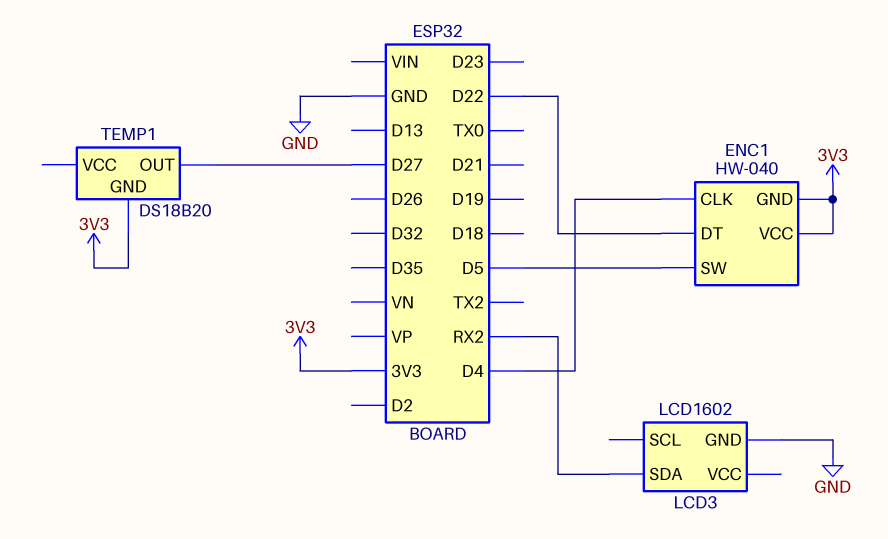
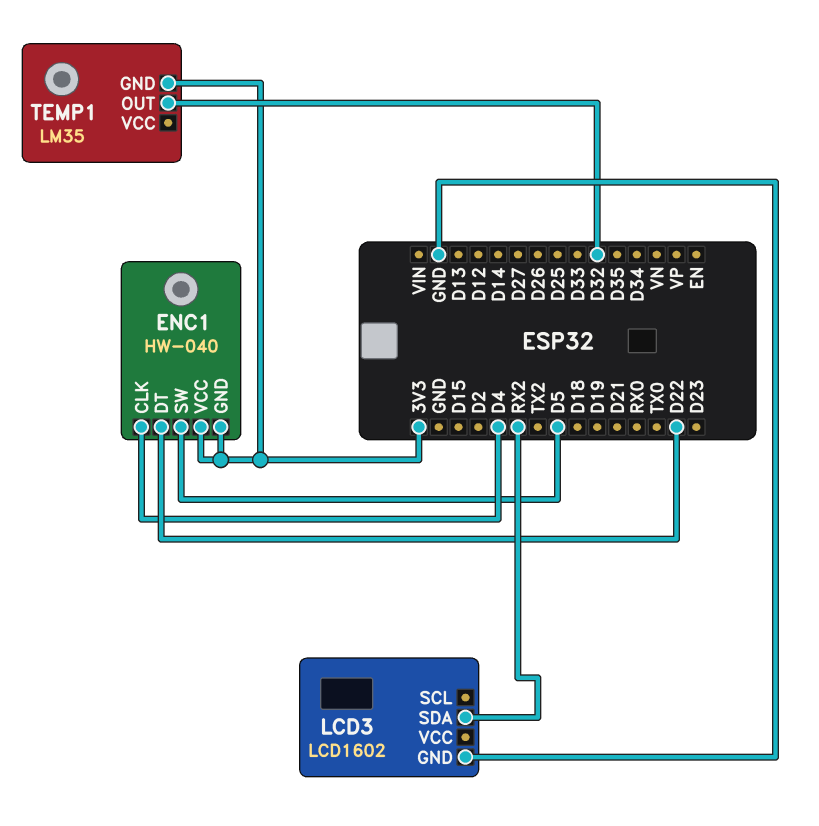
TEMP1: DS18B20 -> LM35
TEMP1 pin OUT: D27 -> D32

